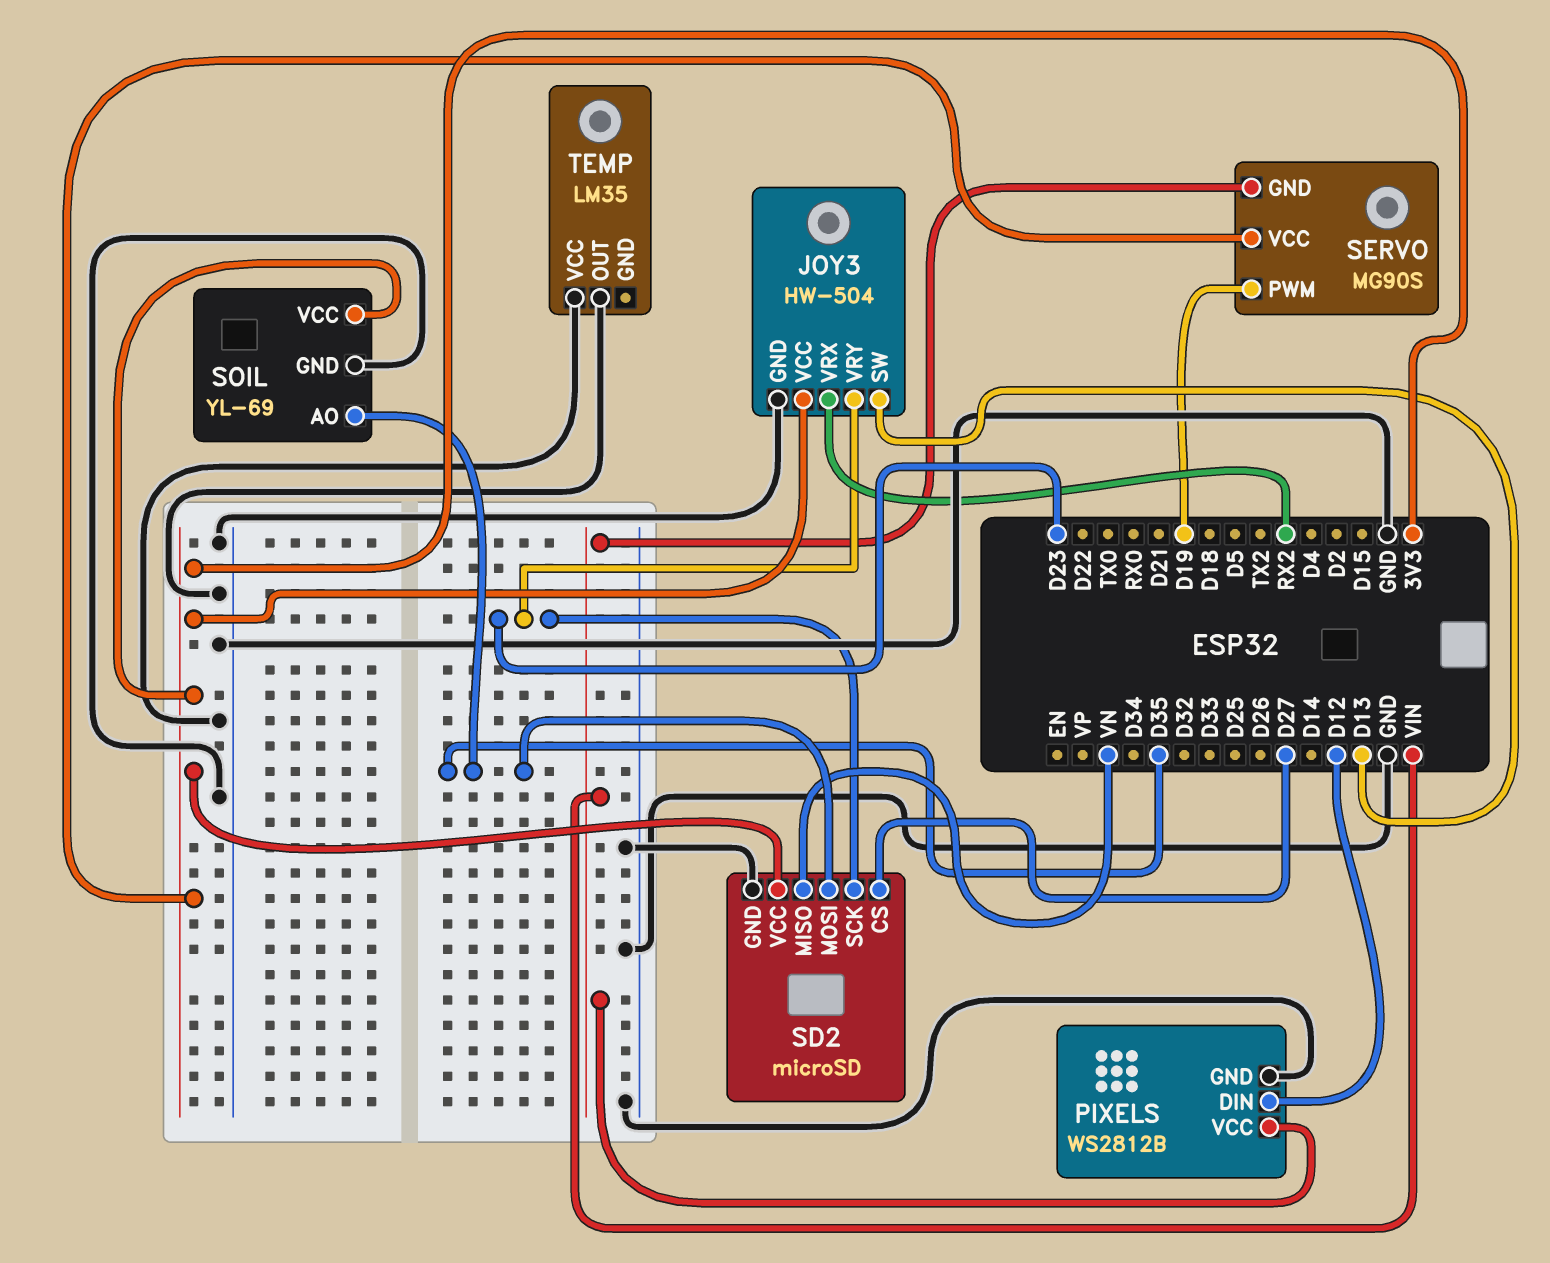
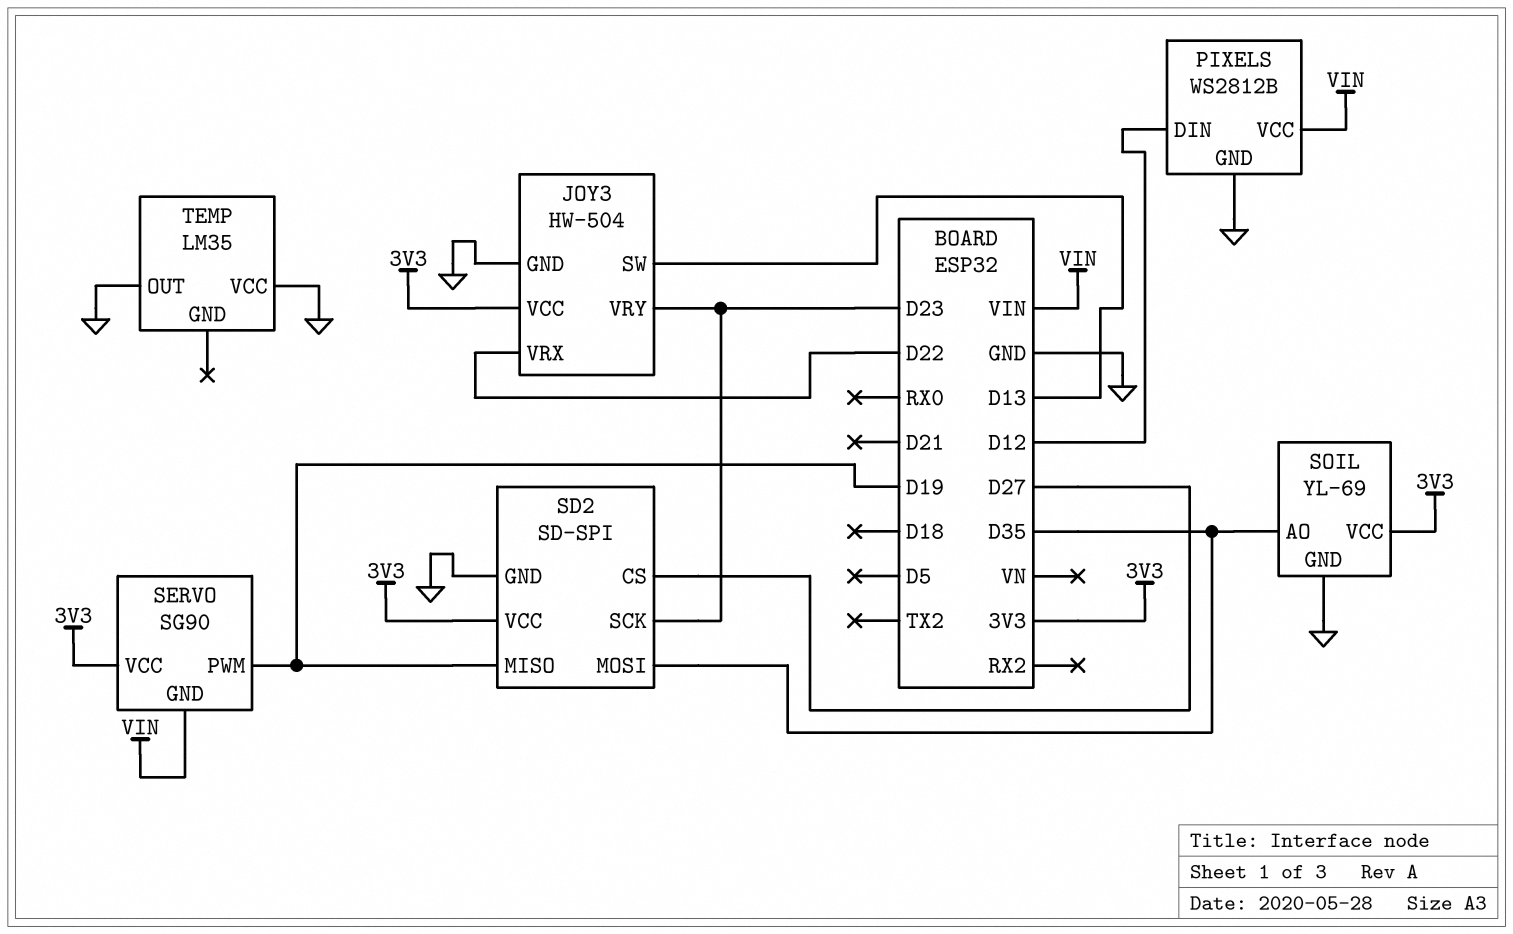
JOY3 pin VRX: RX2 -> D22
SD2: microSD -> SD-SPI
SD2 pin MISO: VN -> D19
SERVO: MG90S -> SG90

